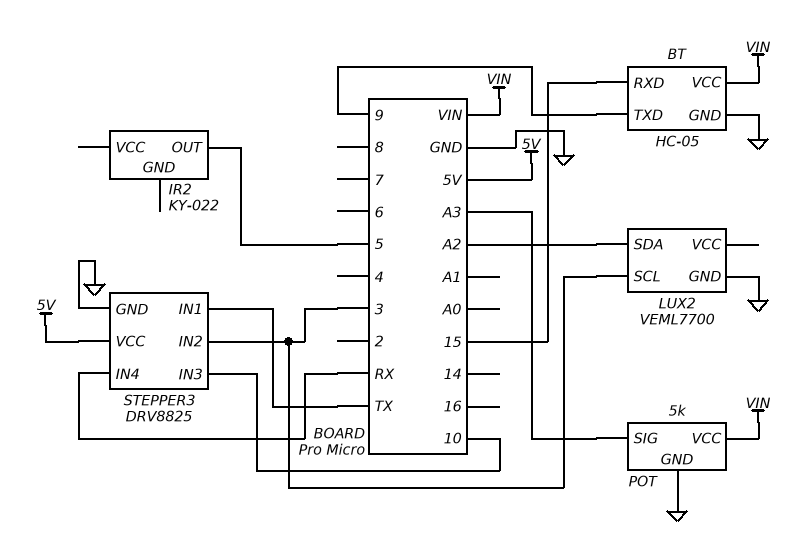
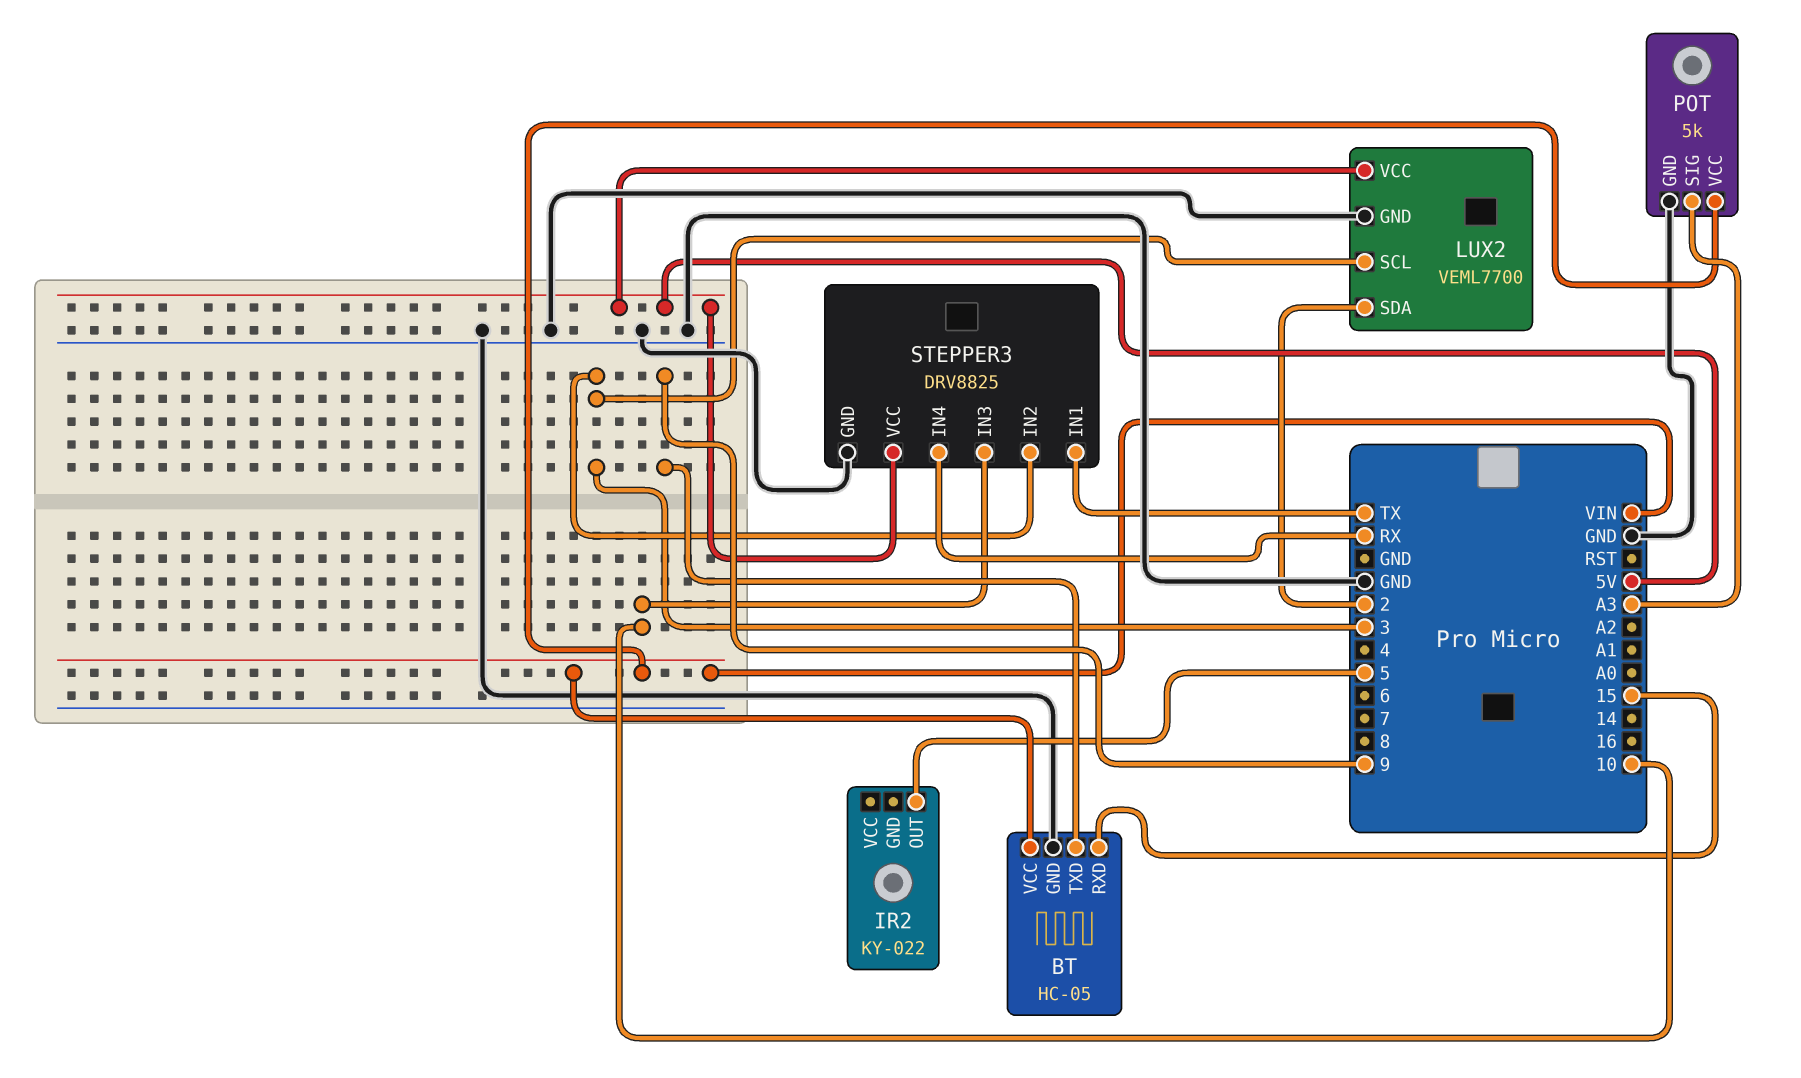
LUX2 pin SDA: A2 -> 2
LUX2 pin VCC: none -> 5V

